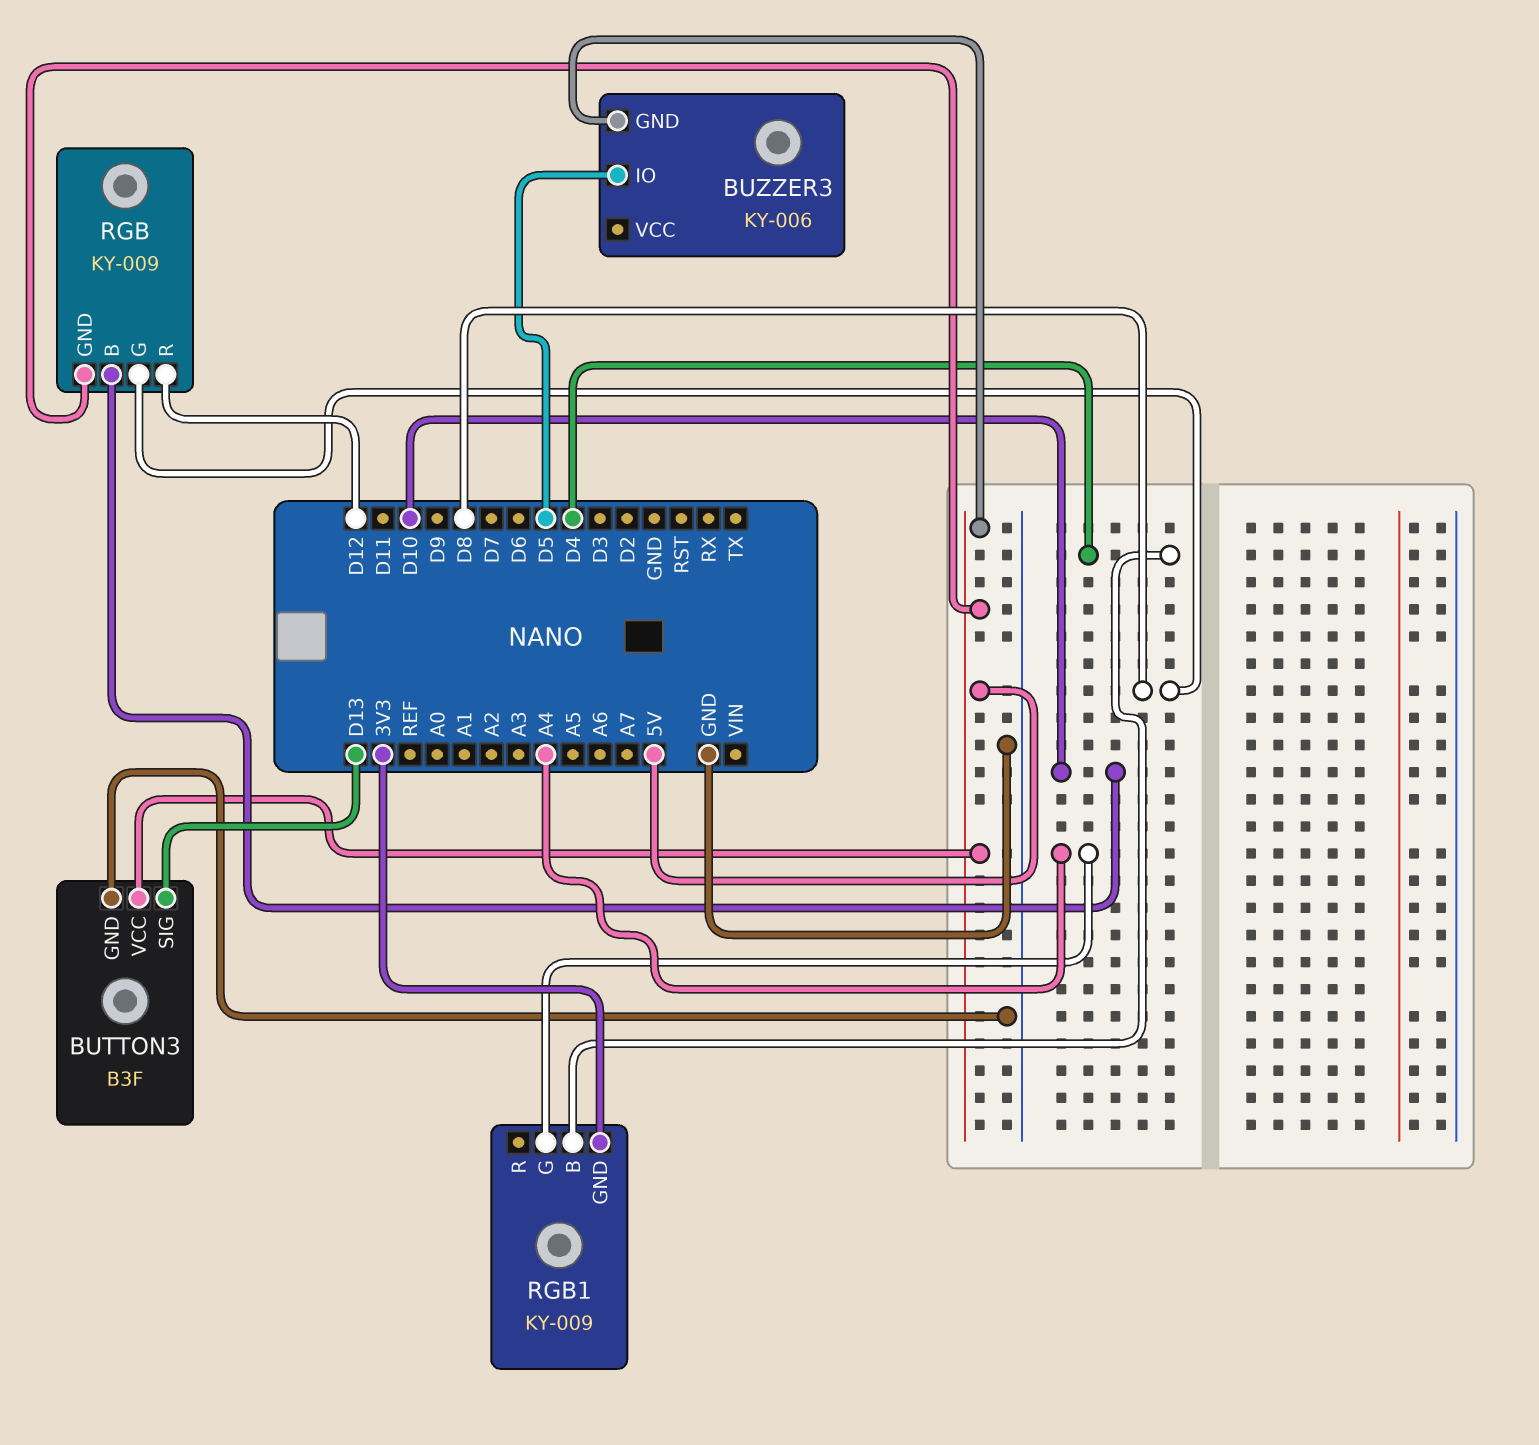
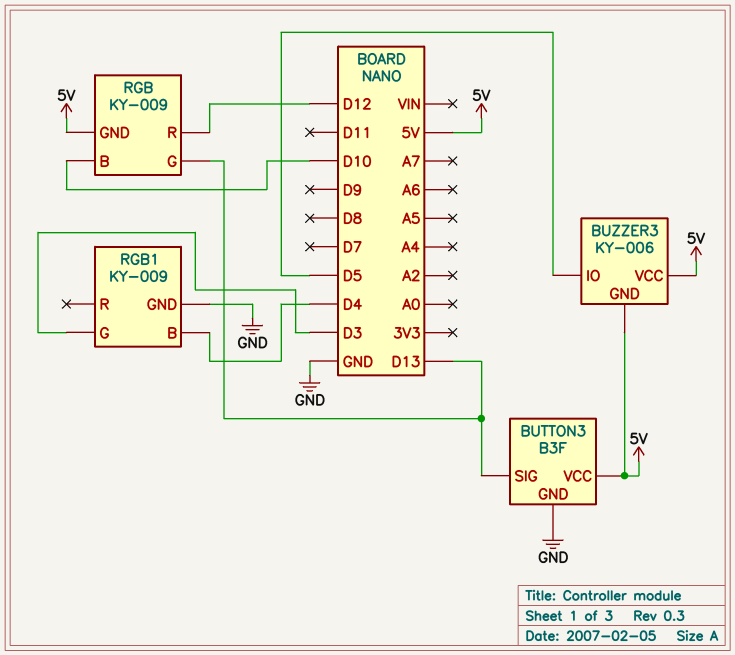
BUZZER3 pin VCC: none -> 5V
RGB pin G: D8 -> D13
RGB1 pin G: A4 -> D3
RGB1 pin GND: 3V3 -> GND

